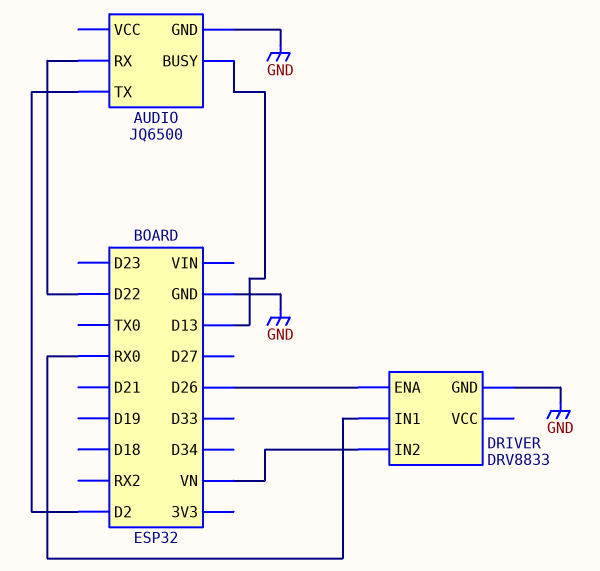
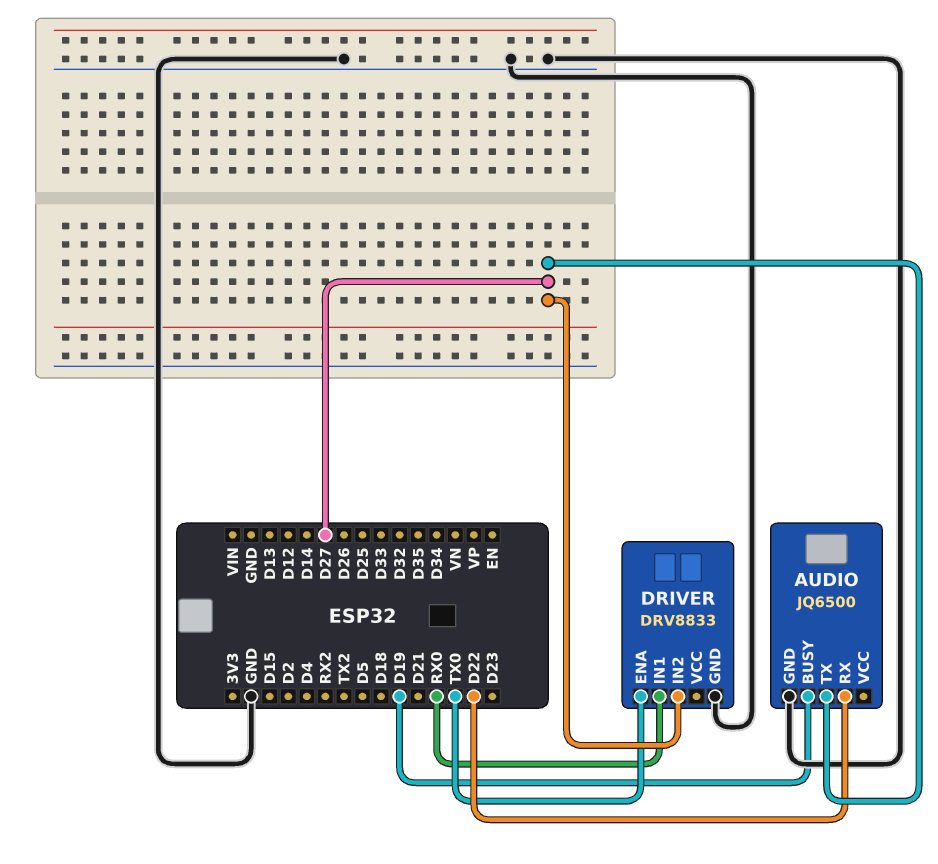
AUDIO pin BUSY: D13 -> D19
AUDIO pin TX: D2 -> D27
DRIVER pin ENA: D26 -> TX0
DRIVER pin IN2: VN -> D27

